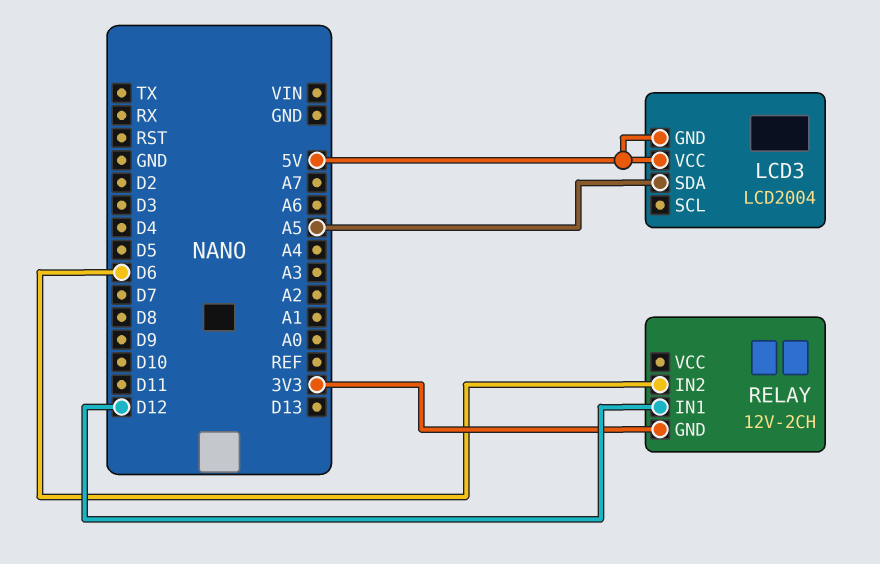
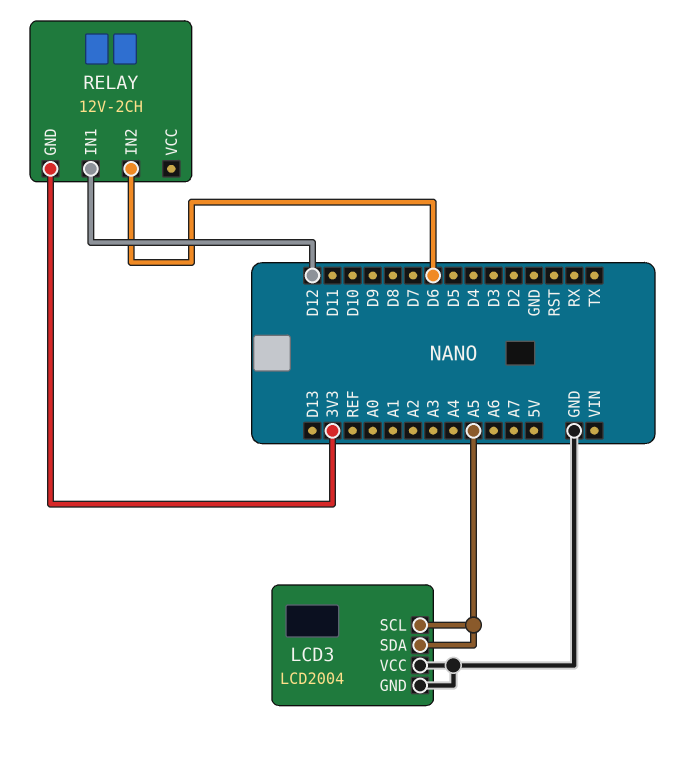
LCD3 pin GND: 5V -> GND
LCD3 pin SCL: none -> A5
LCD3 pin VCC: 5V -> GND

